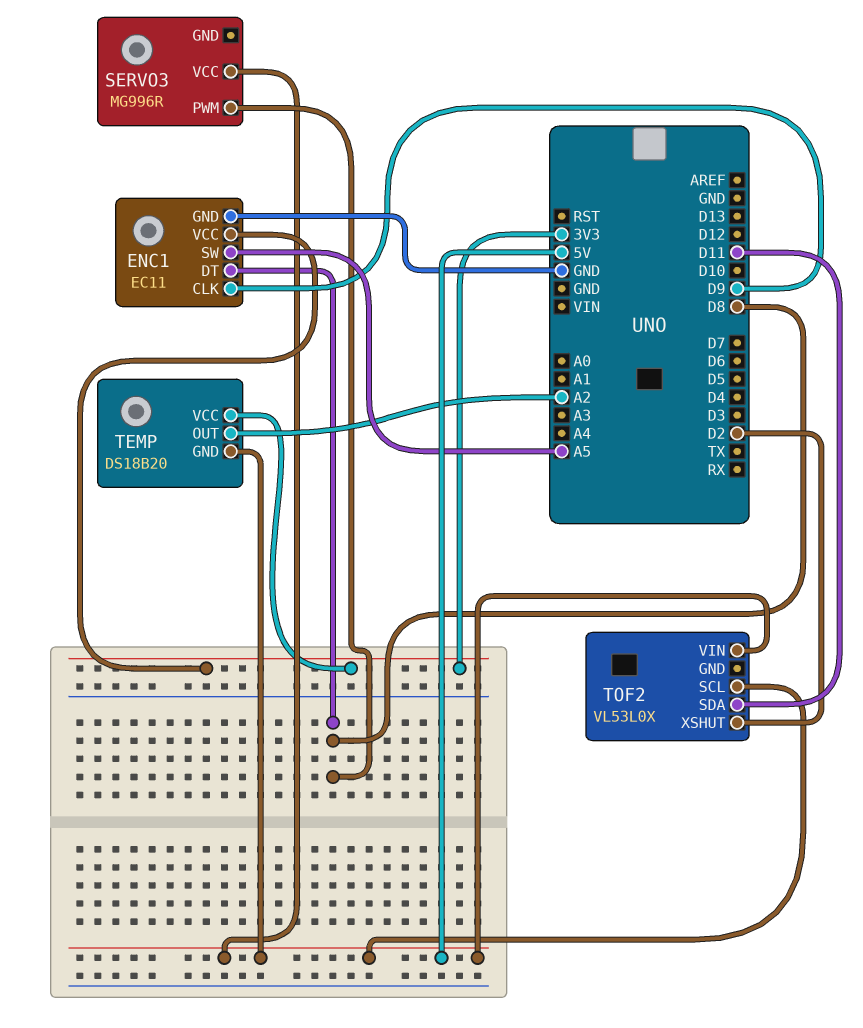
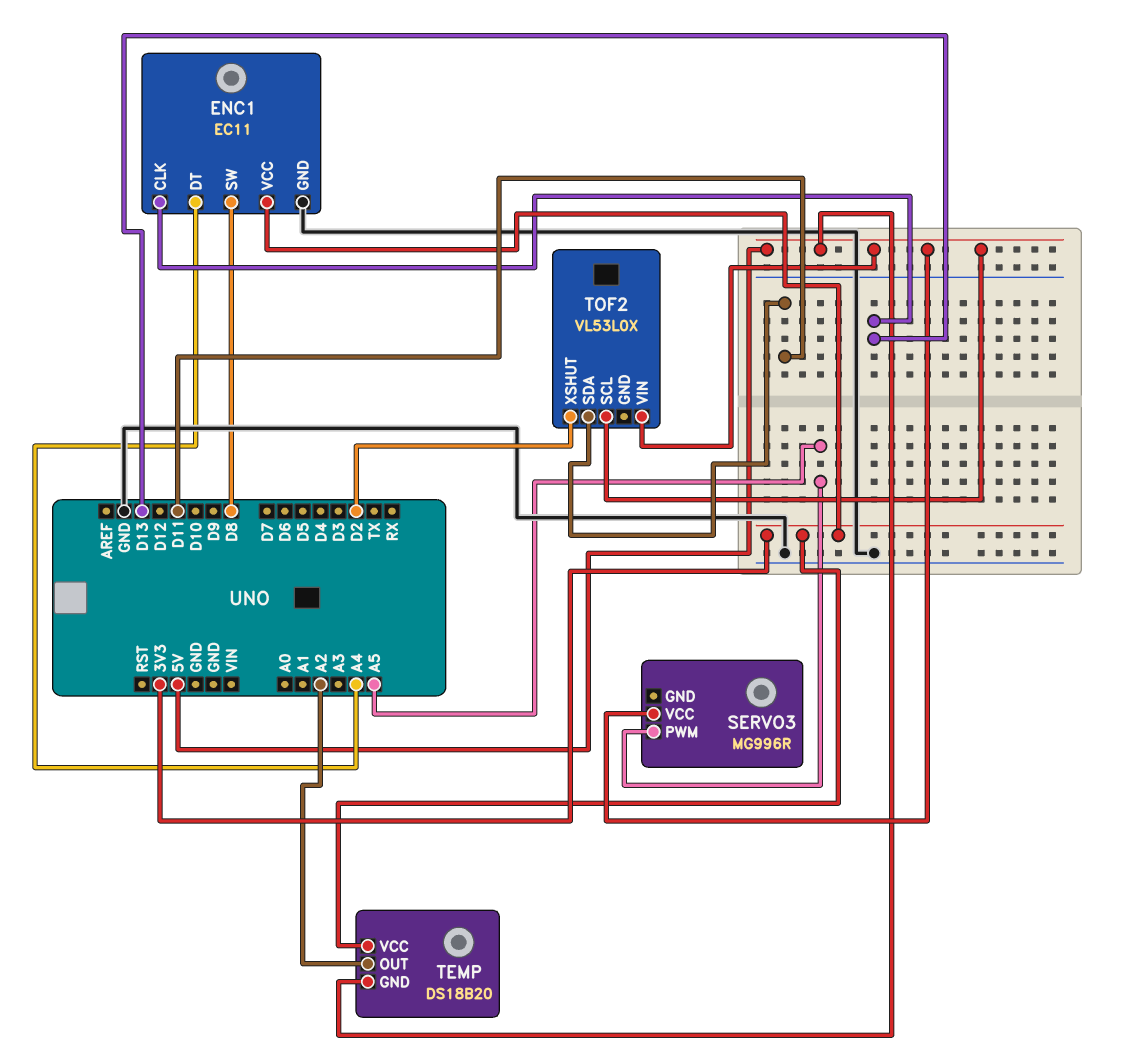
ENC1 pin CLK: D9 -> D13
ENC1 pin DT: D8 -> A4
ENC1 pin SW: A5 -> D8
SERVO3 pin PWM: D8 -> A5

